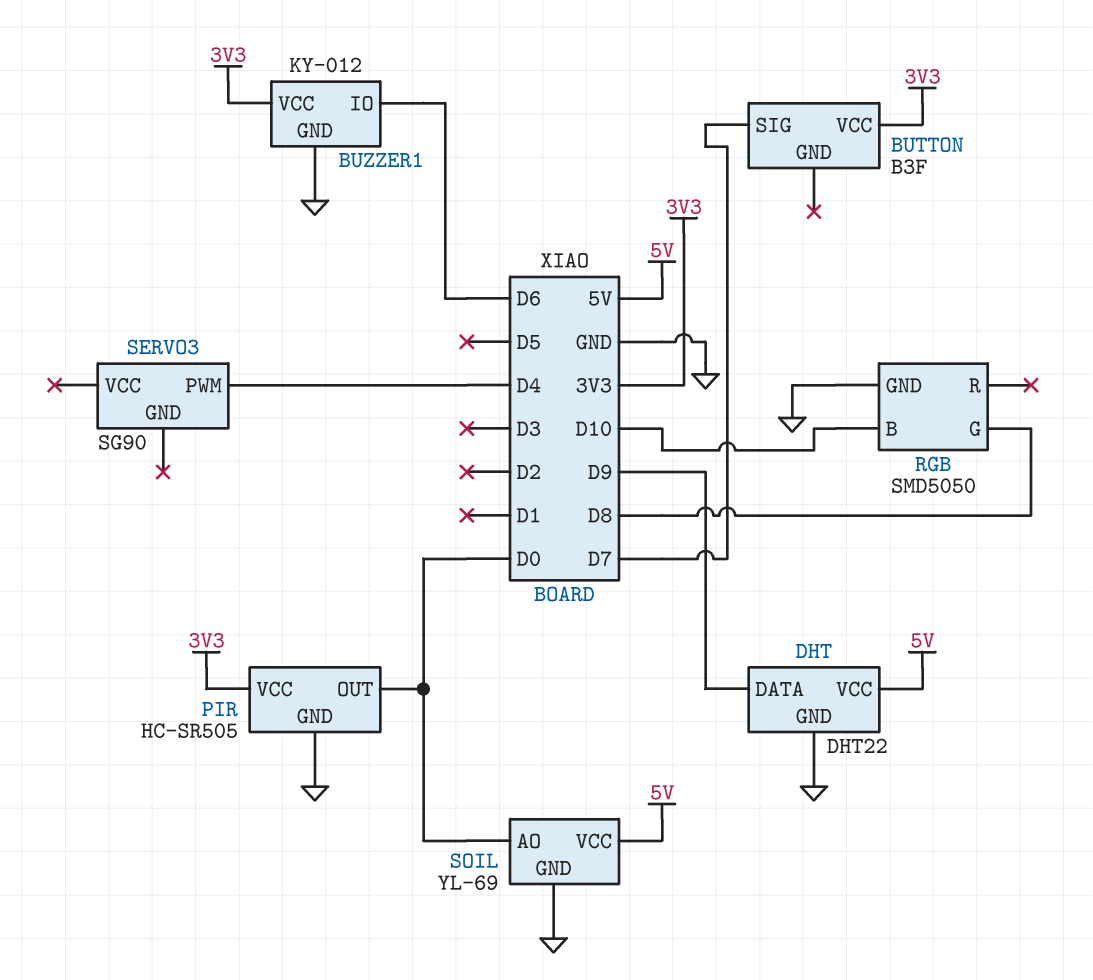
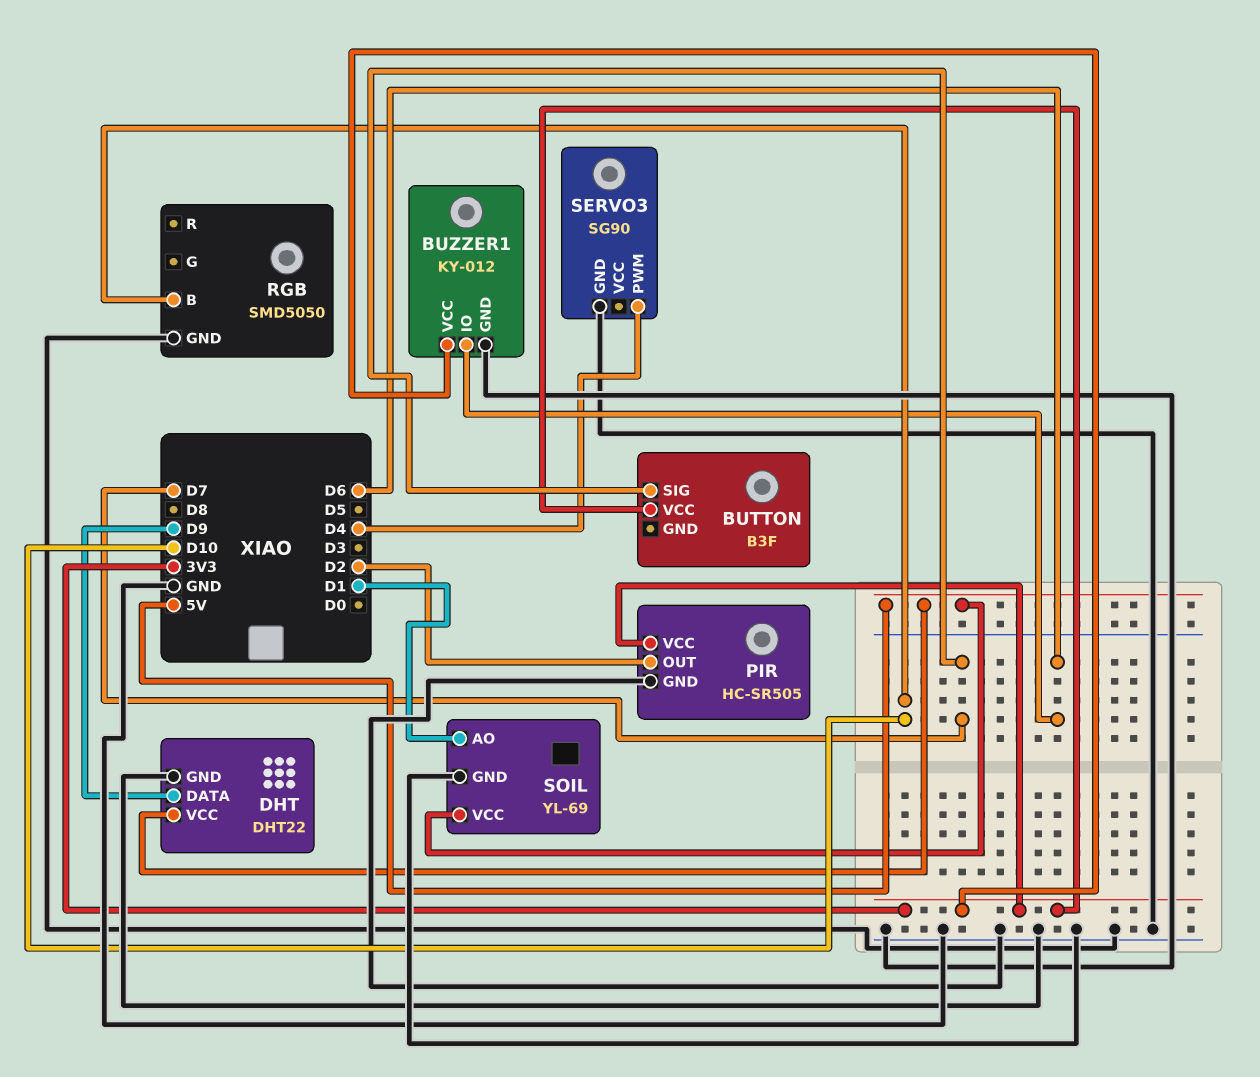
PIR pin OUT: D0 -> D2
RGB pin G: D8 -> none
SERVO3 pin GND: none -> GND
SOIL pin AO: D0 -> D1

